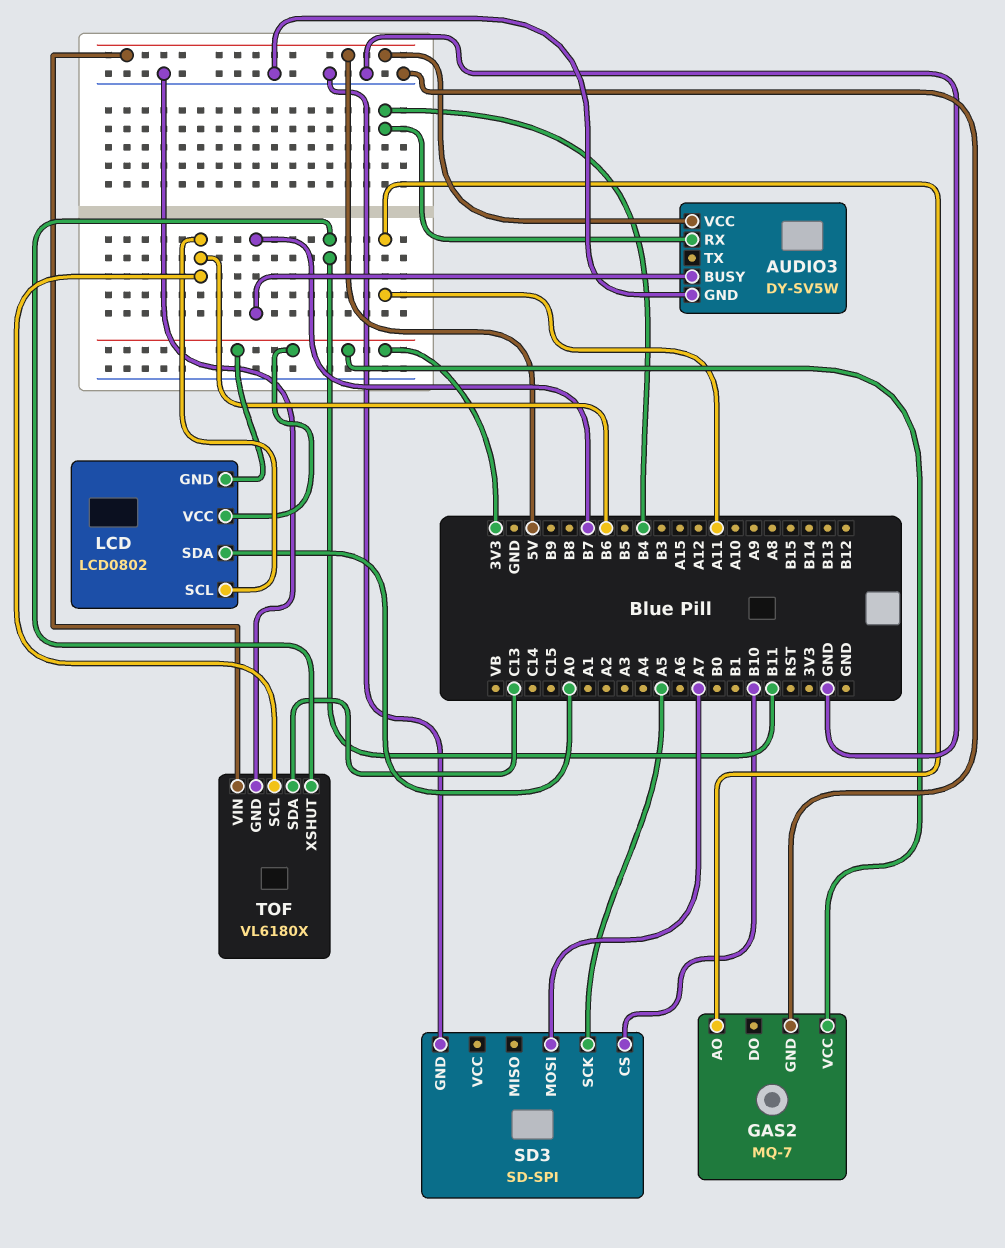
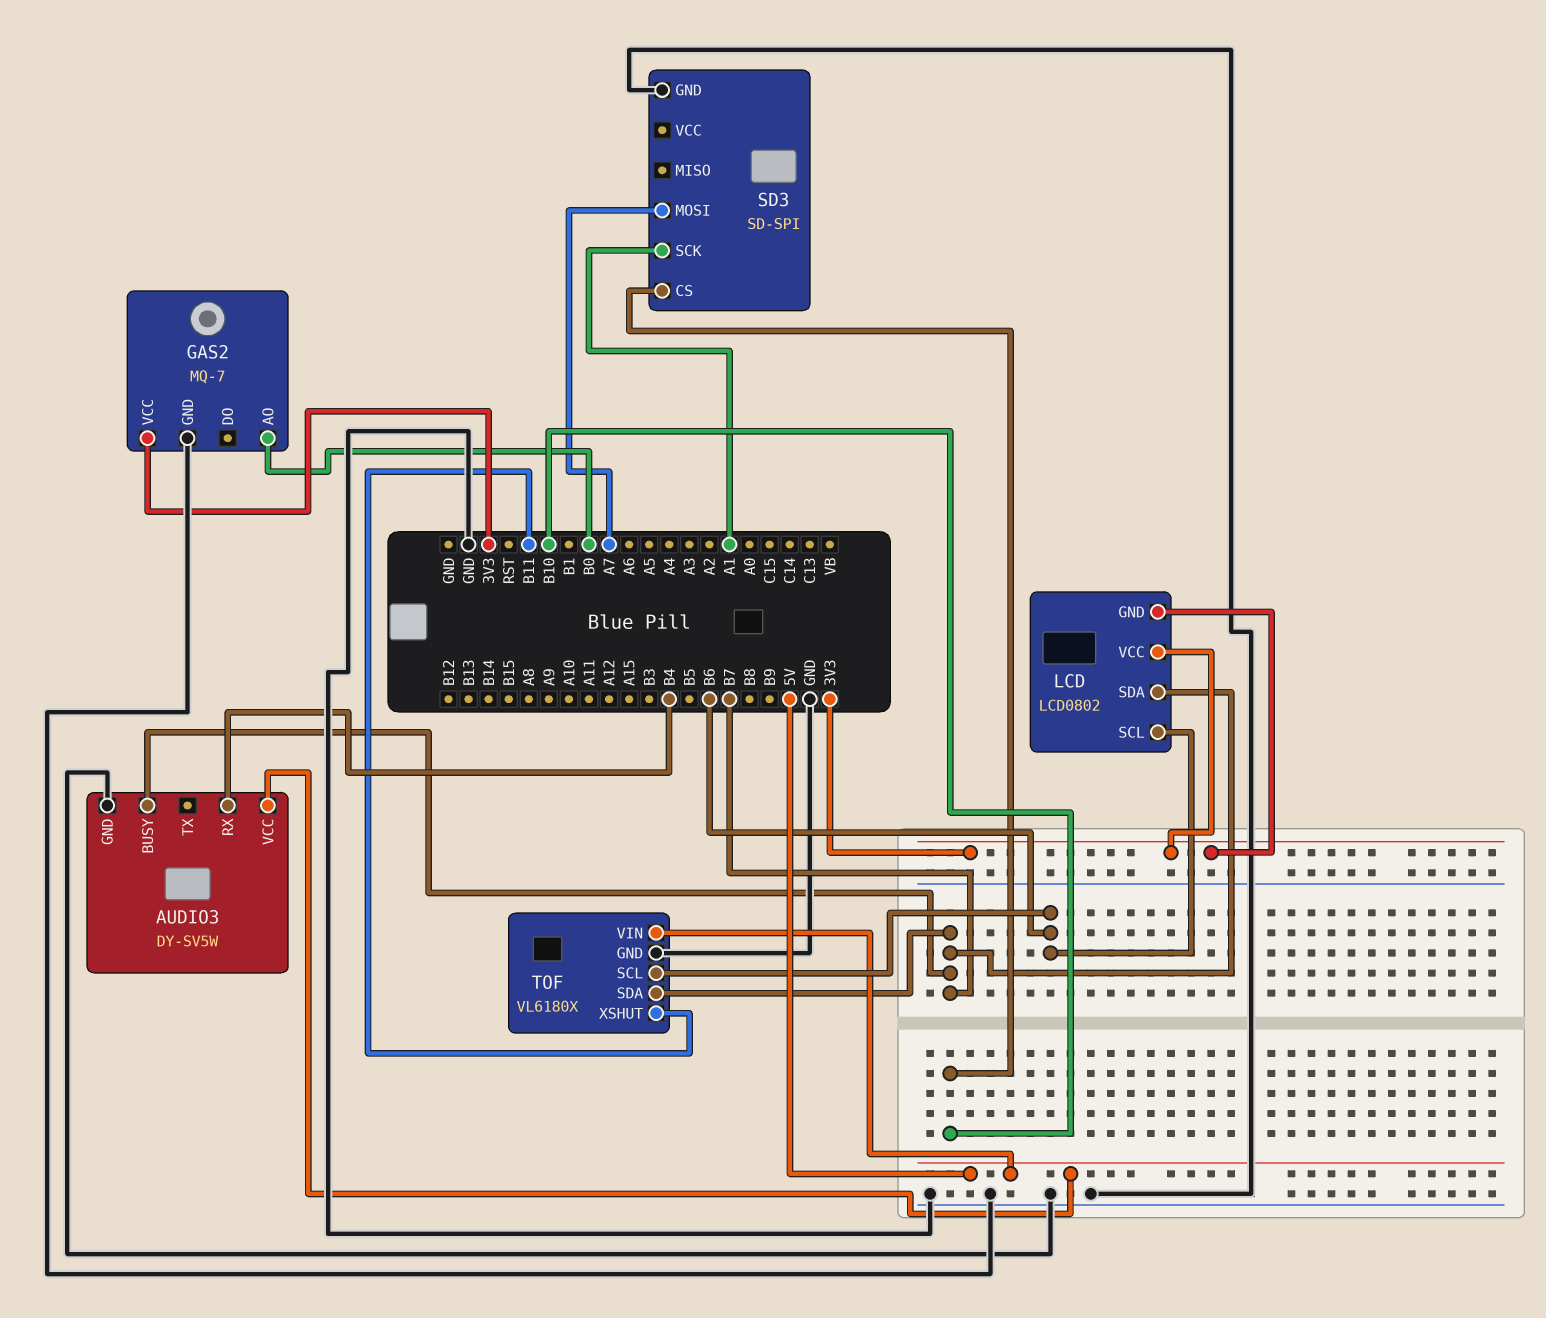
GAS2 pin AO: A11 -> B0
LCD pin SDA: A0 -> B7
SD3 pin SCK: A5 -> A1
TOF pin SDA: C13 -> B7

